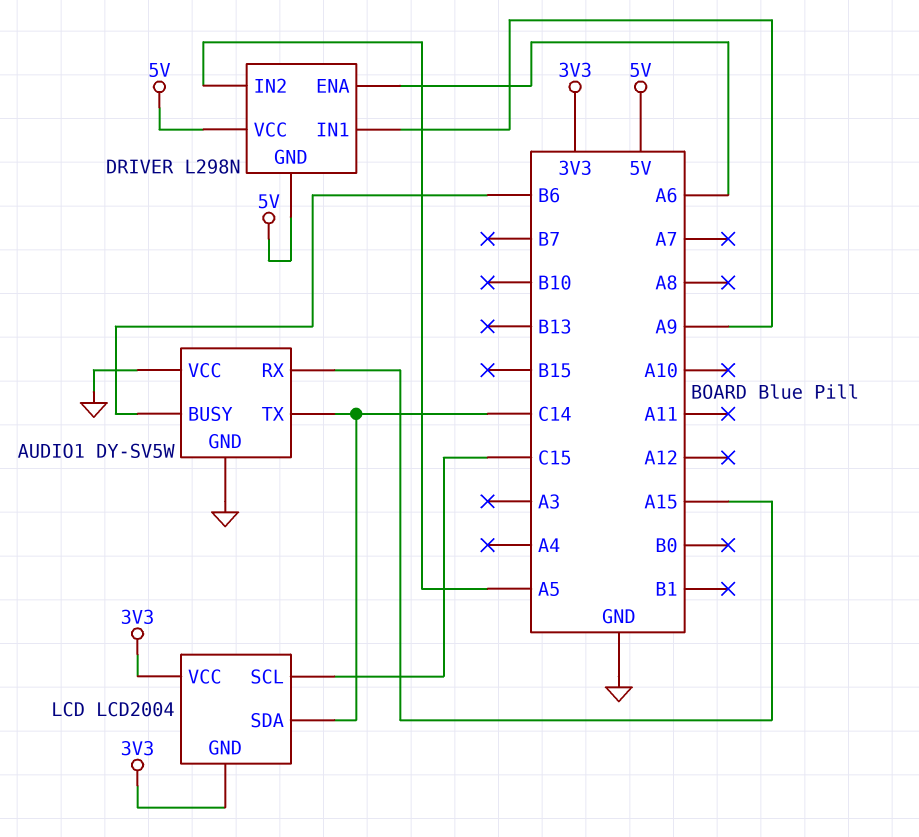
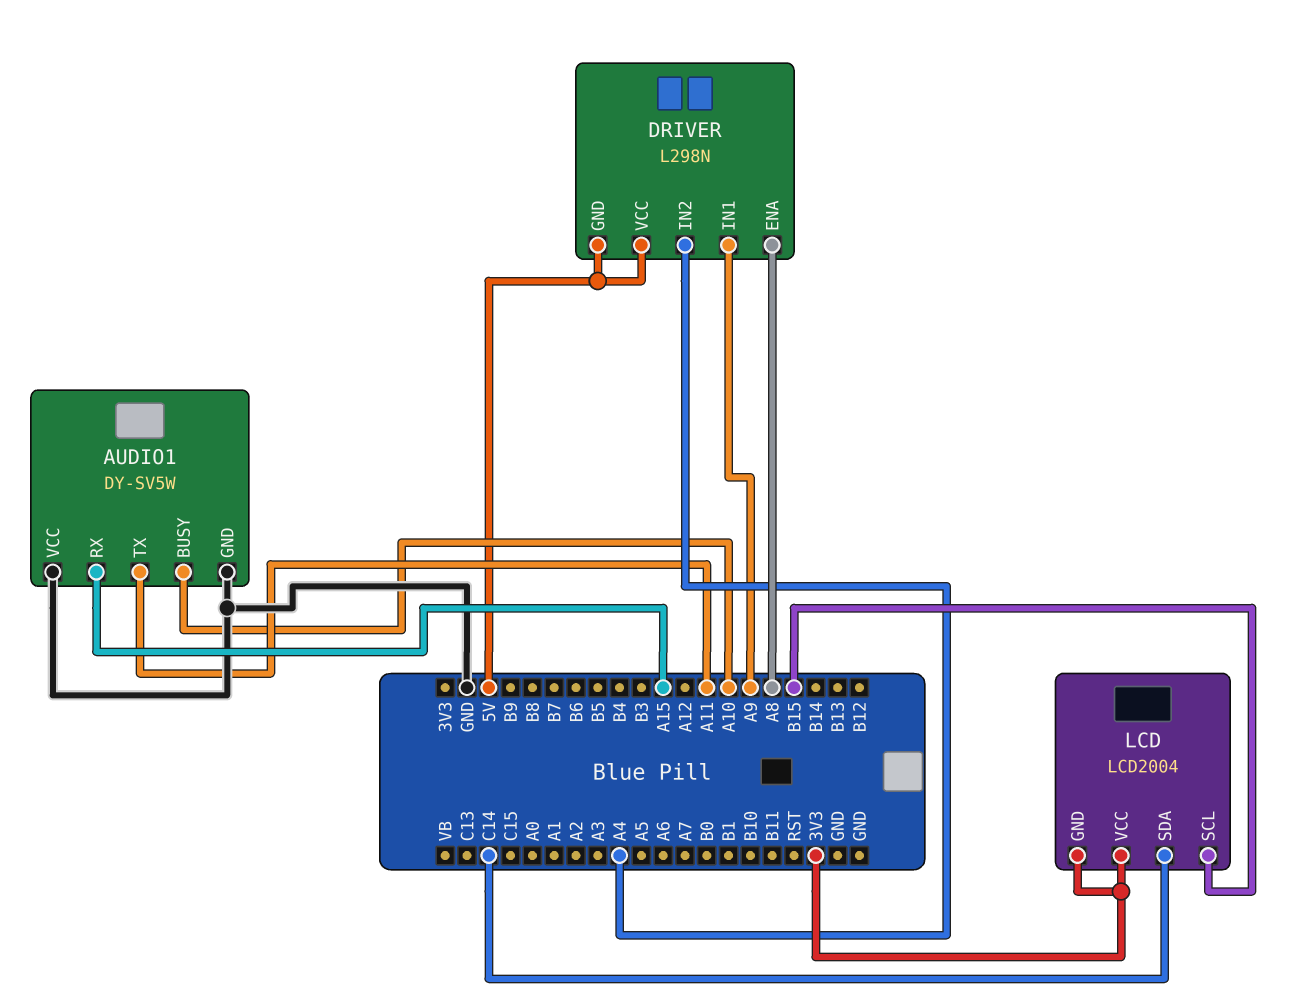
AUDIO1 pin BUSY: B6 -> A10
AUDIO1 pin TX: C14 -> A11
DRIVER pin ENA: A6 -> A8
DRIVER pin IN2: A5 -> A4
LCD pin SCL: C15 -> B15

